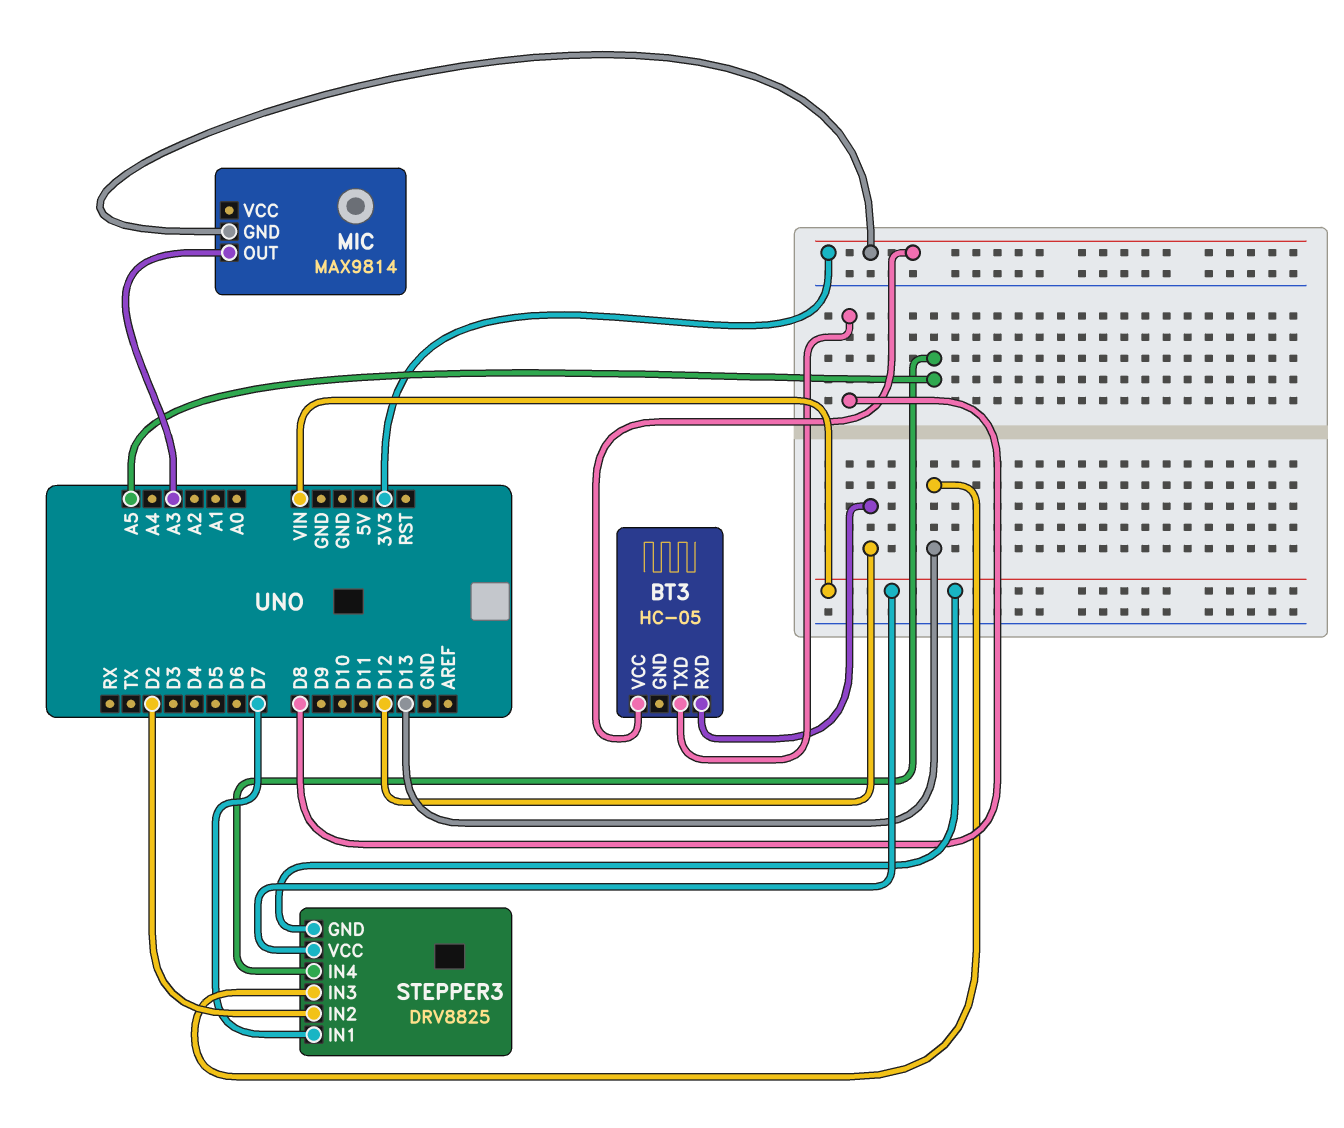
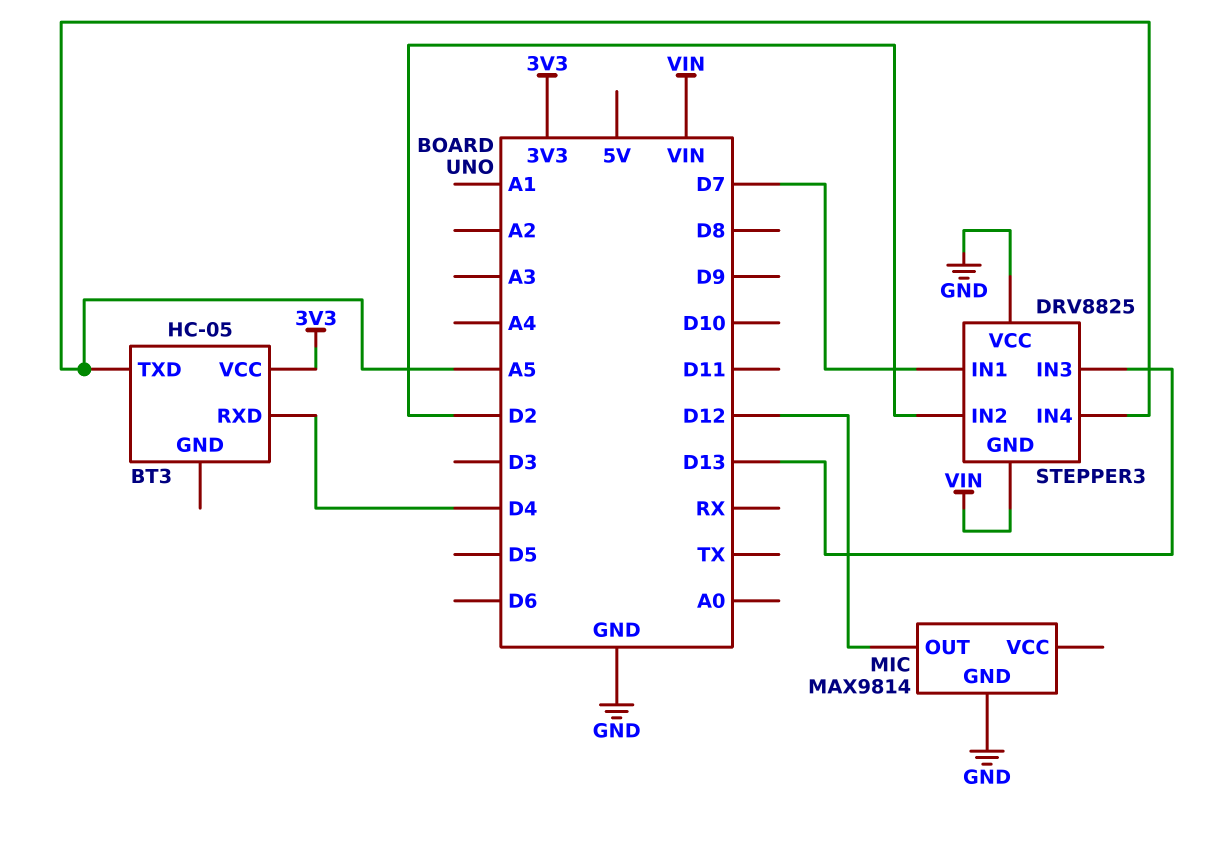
BT3 pin RXD: D12 -> D4
BT3 pin TXD: D8 -> A5
MIC pin GND: 3V3 -> GND
MIC pin OUT: A3 -> D12
STEPPER3 pin VCC: VIN -> GND

